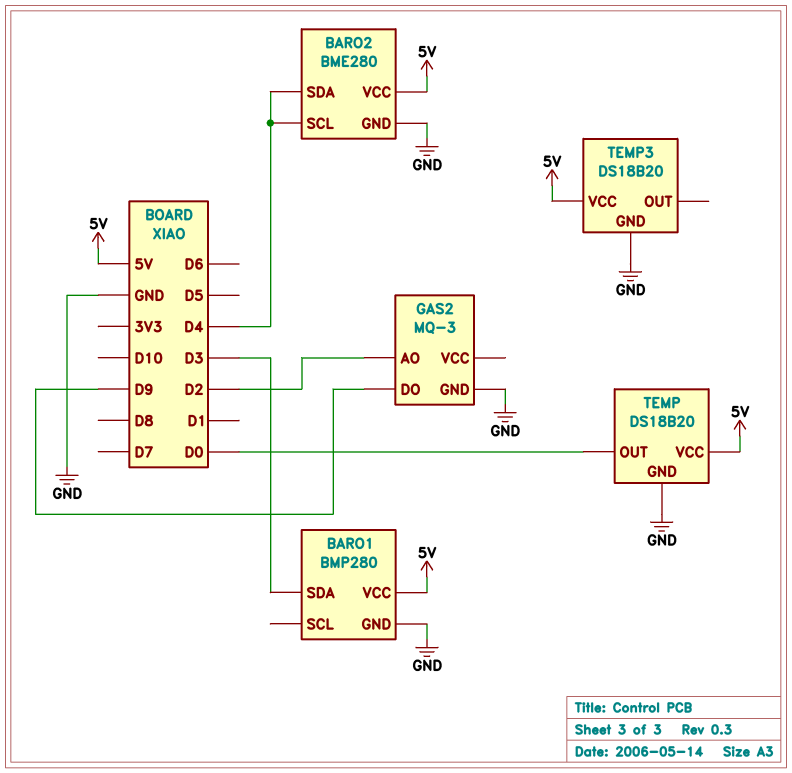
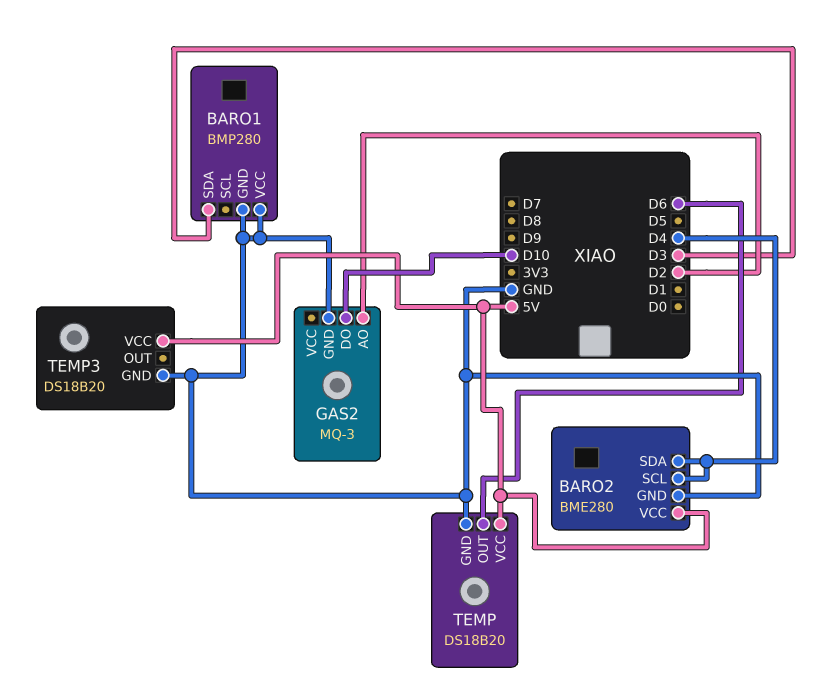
BARO1 pin VCC: 5V -> GND
GAS2 pin DO: D9 -> D10
TEMP pin OUT: D0 -> D6

